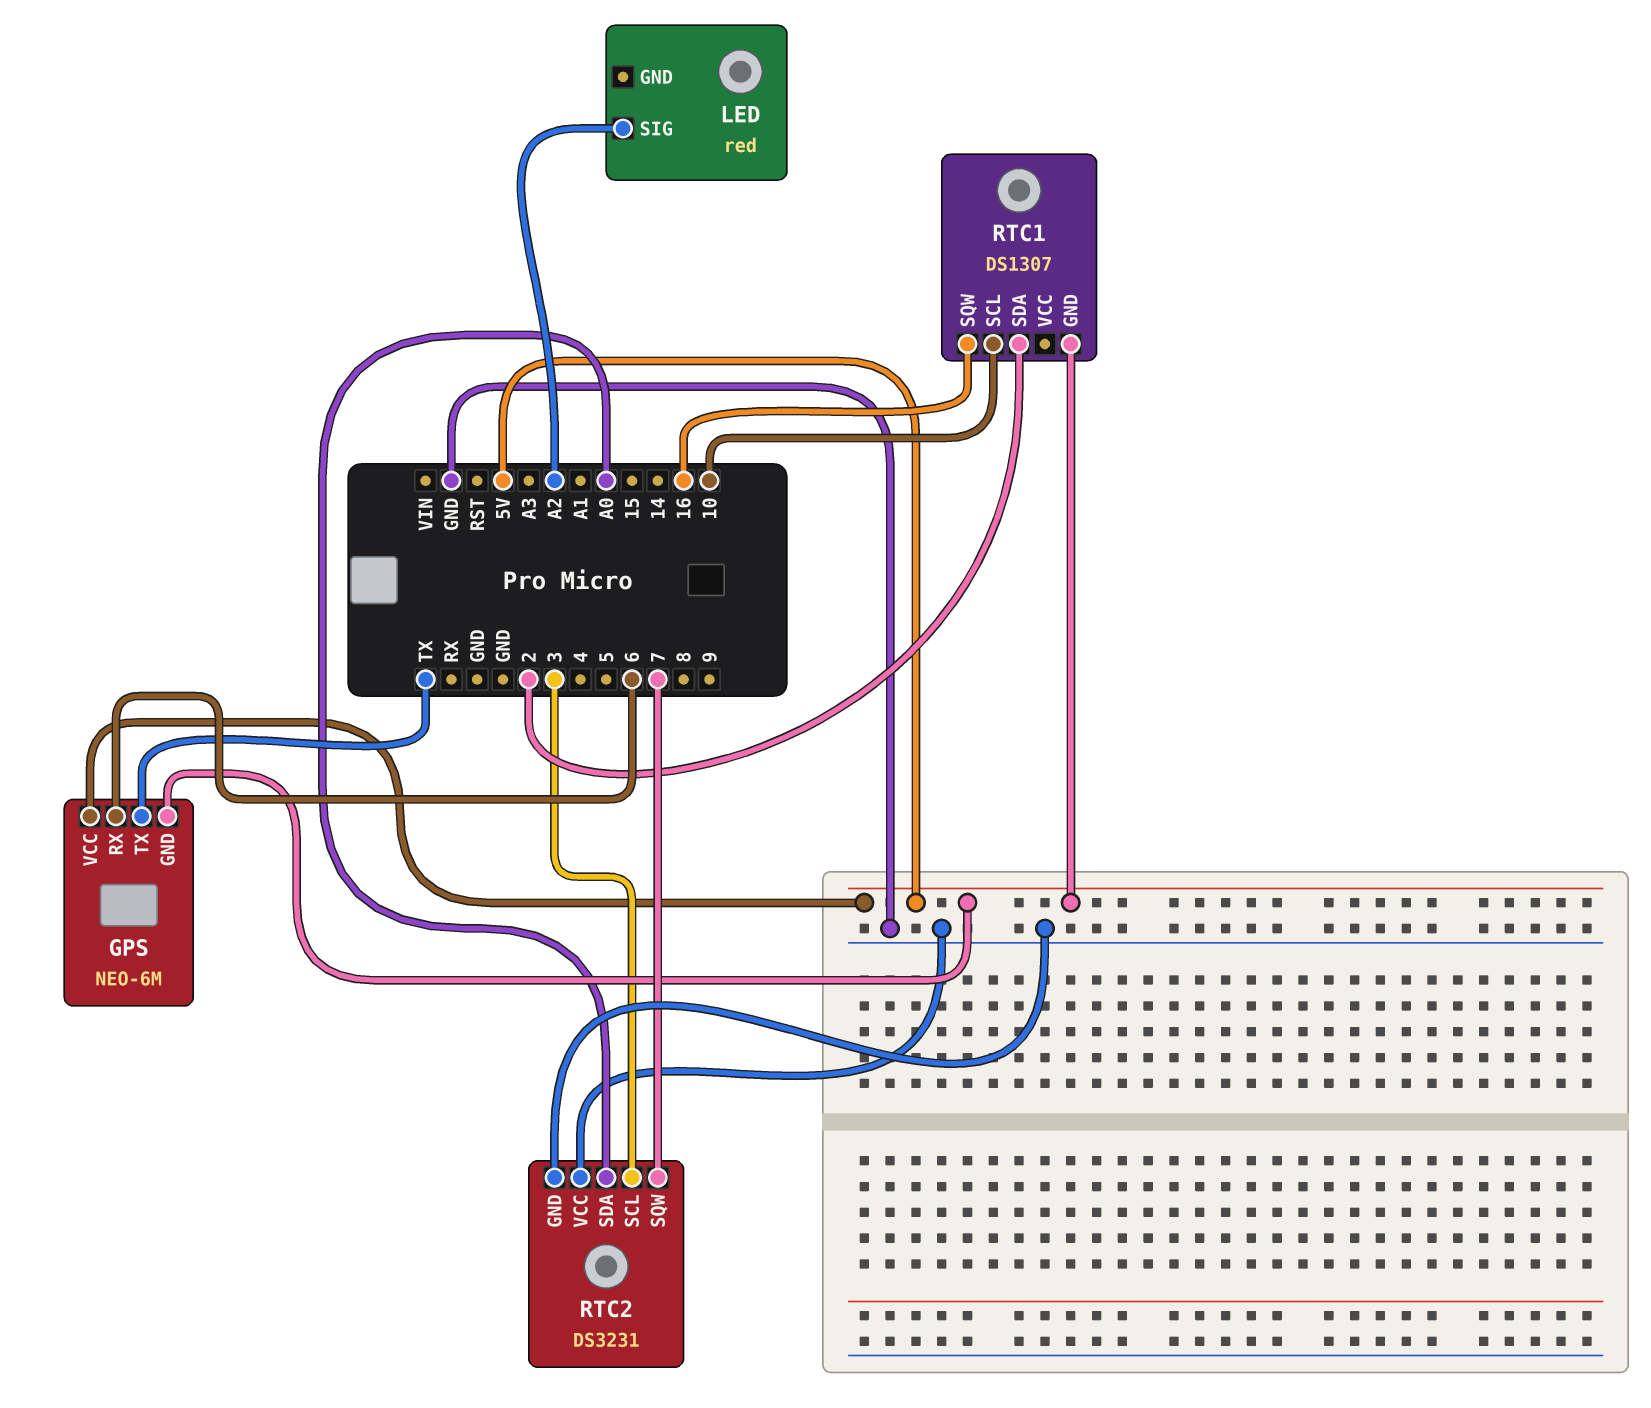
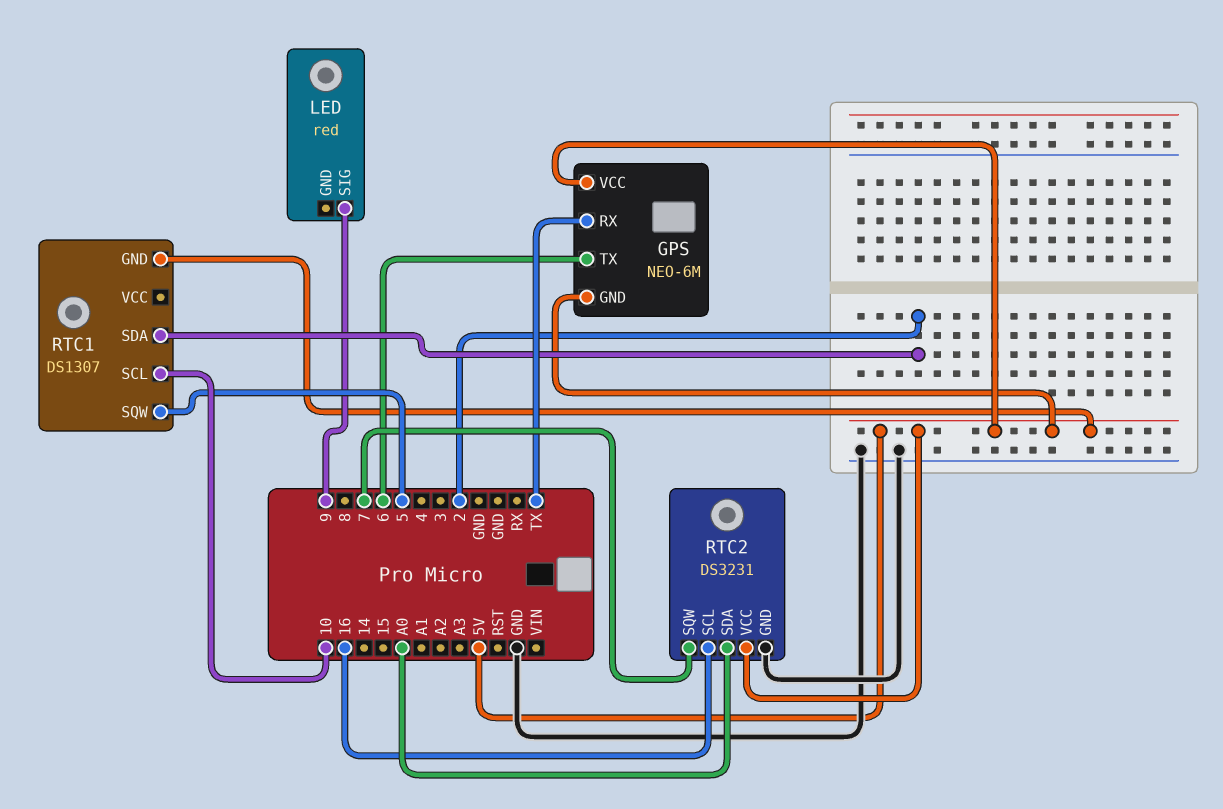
GPS pin RX: 6 -> TX
GPS pin TX: TX -> 6
LED pin SIG: A2 -> 9
RTC1 pin SQW: 16 -> 5
RTC2 pin SCL: 3 -> 16
RTC2 pin VCC: GND -> 5V

